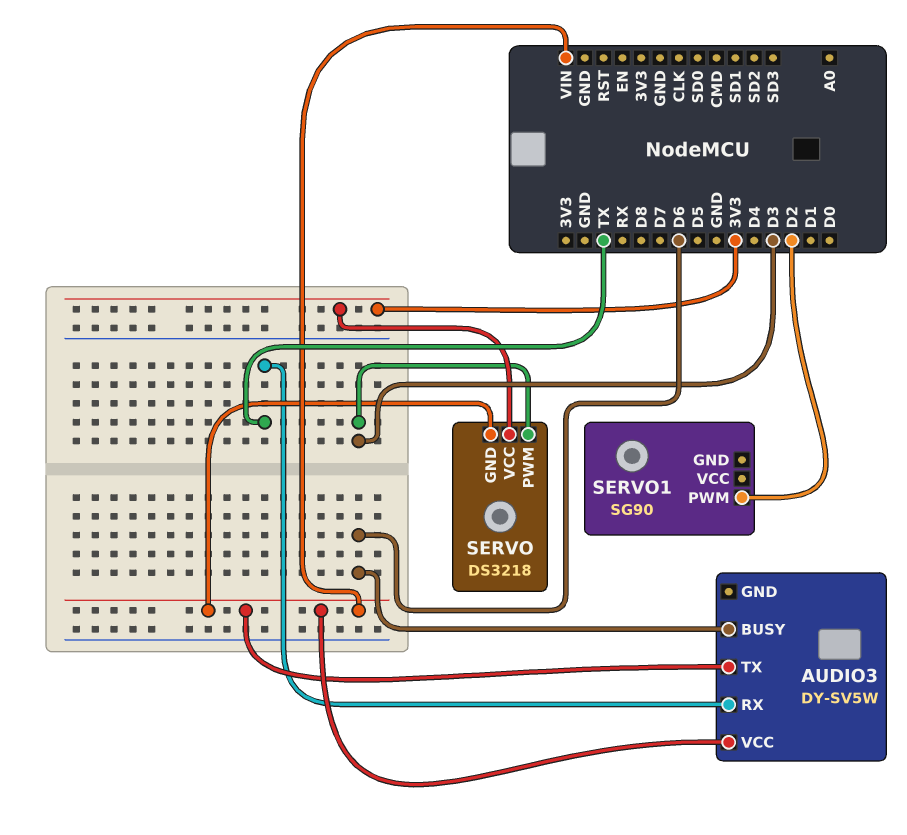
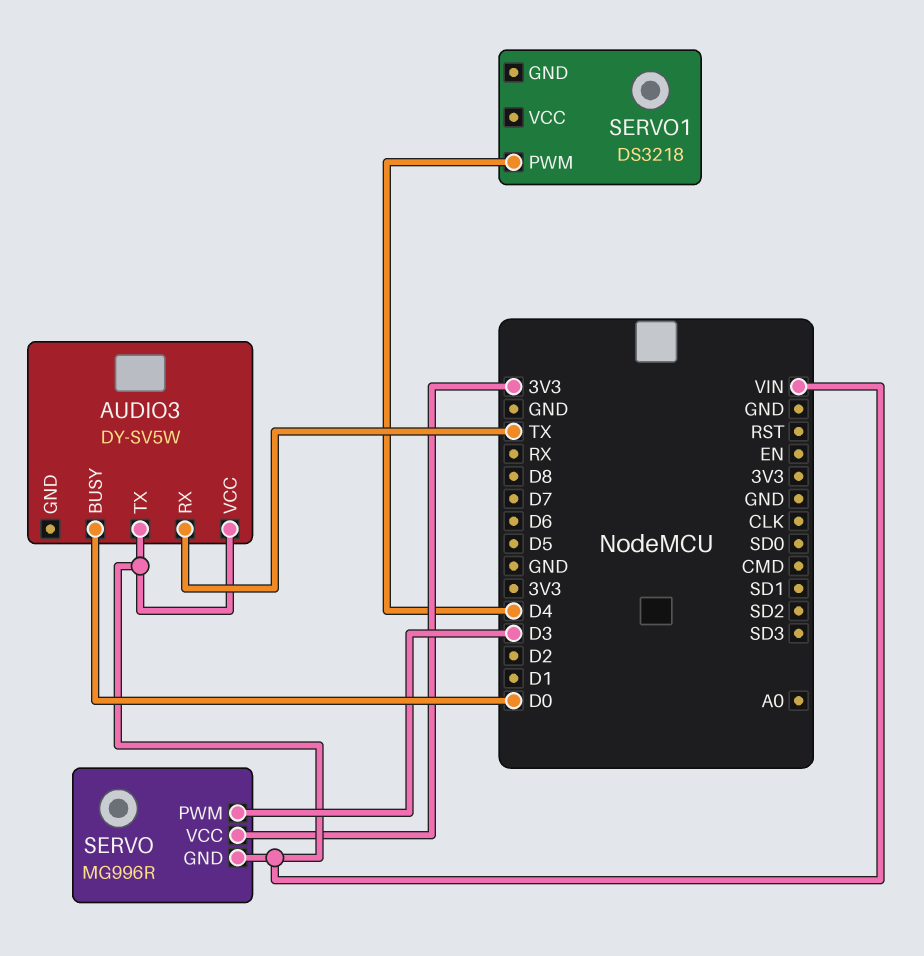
AUDIO3 pin BUSY: D6 -> D0
SERVO: DS3218 -> MG996R
SERVO1: SG90 -> DS3218
SERVO1 pin PWM: D2 -> D4

